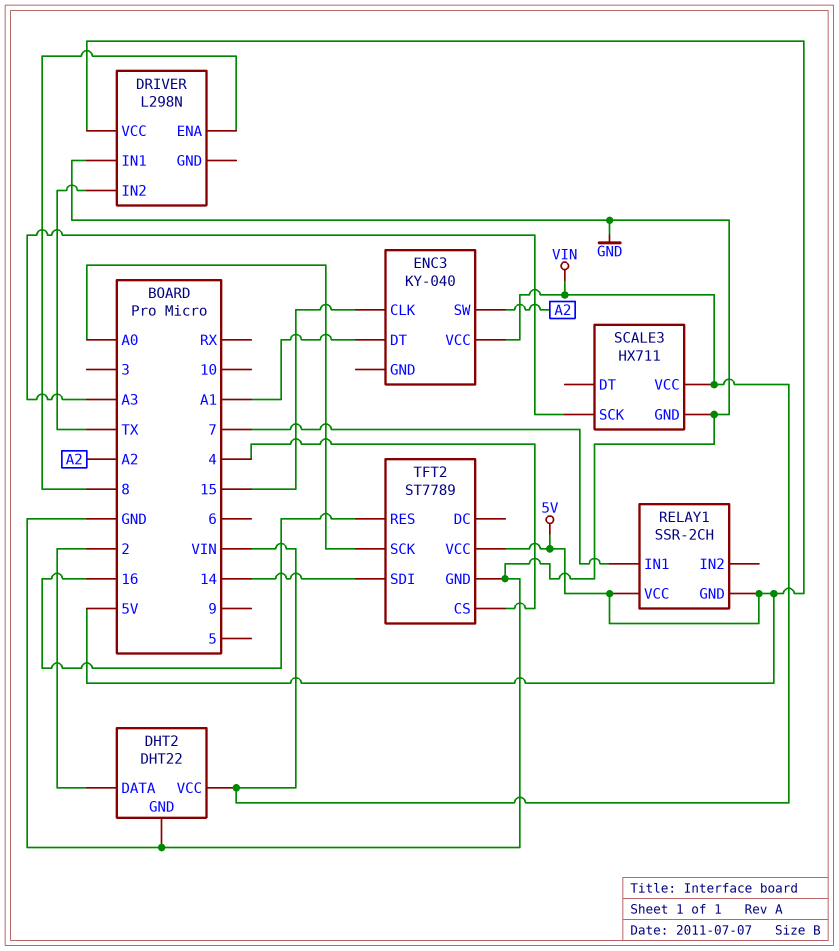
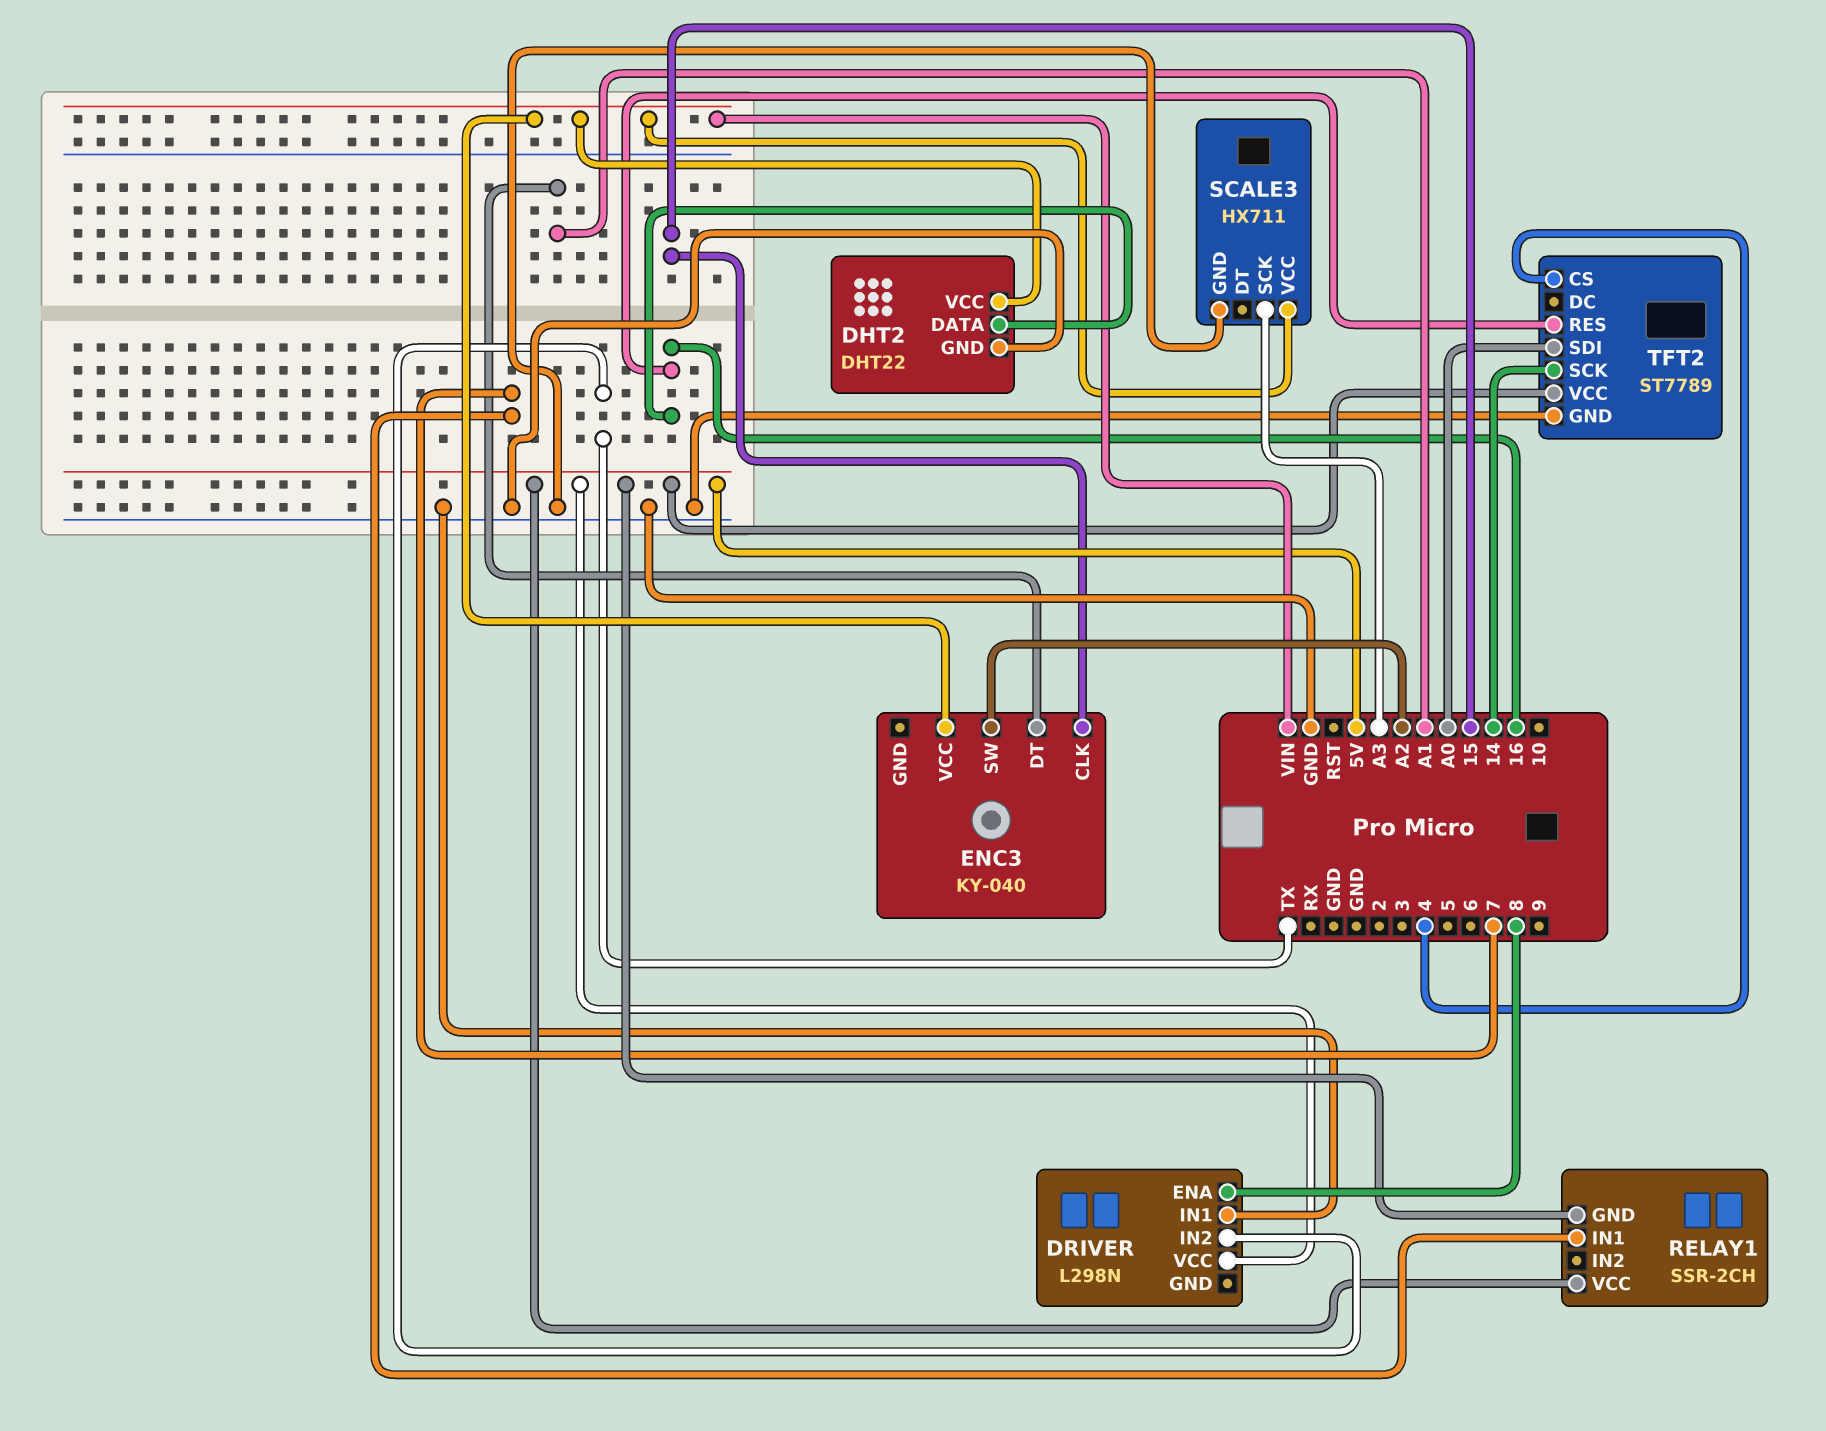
DHT2 pin DATA: 2 -> 16
TFT2 pin SCK: A0 -> 14
TFT2 pin SDI: 14 -> A0

